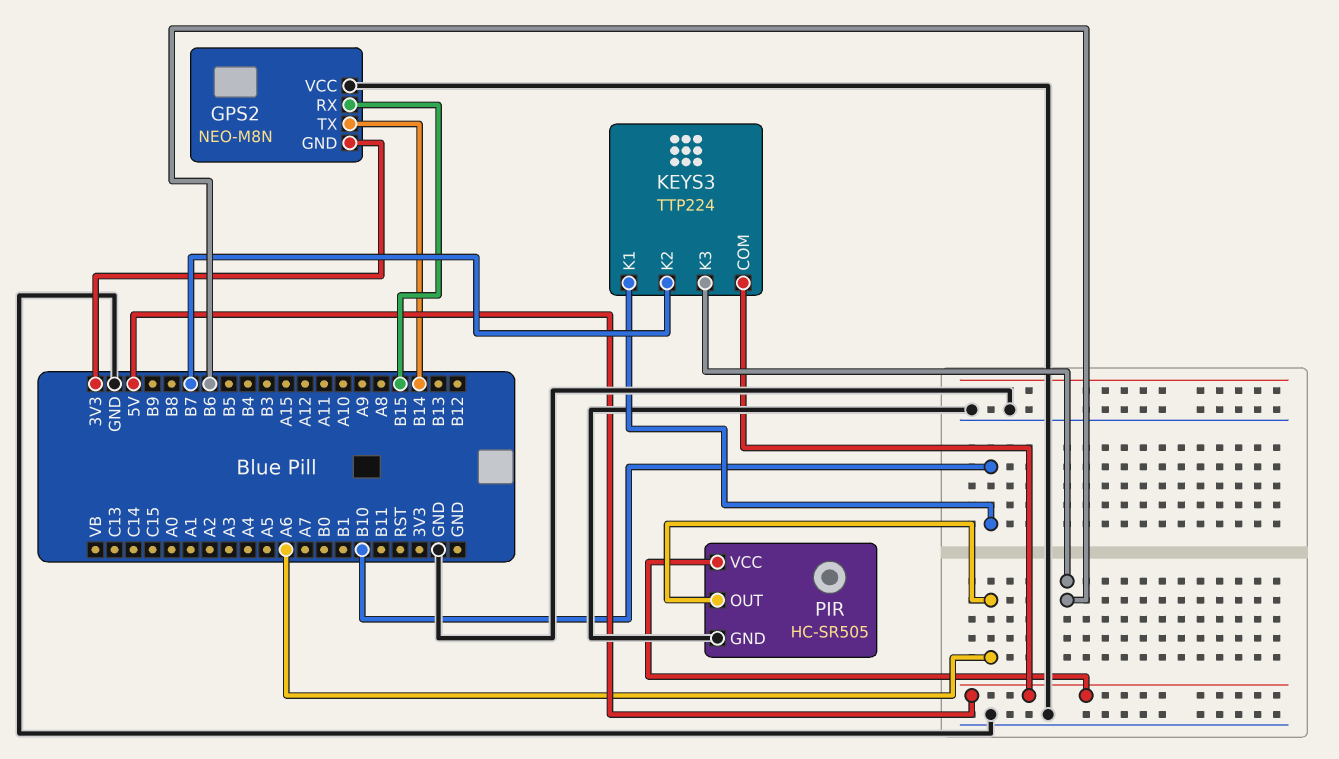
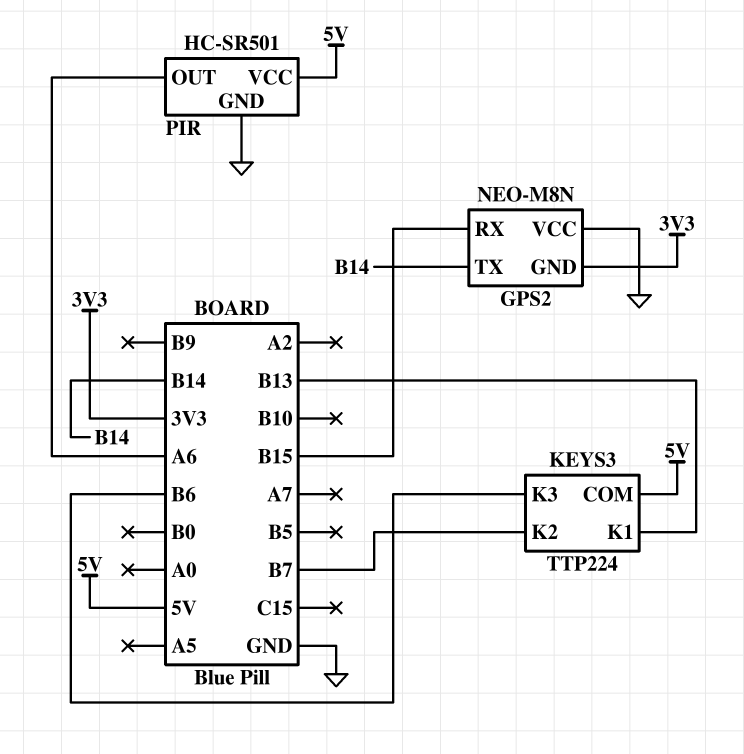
KEYS3 pin K1: B10 -> B13
PIR: HC-SR505 -> HC-SR501

